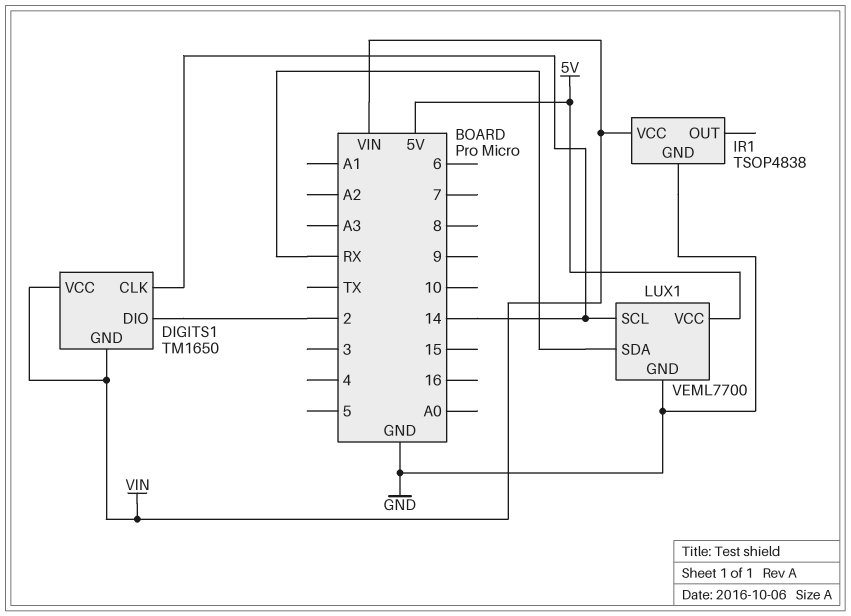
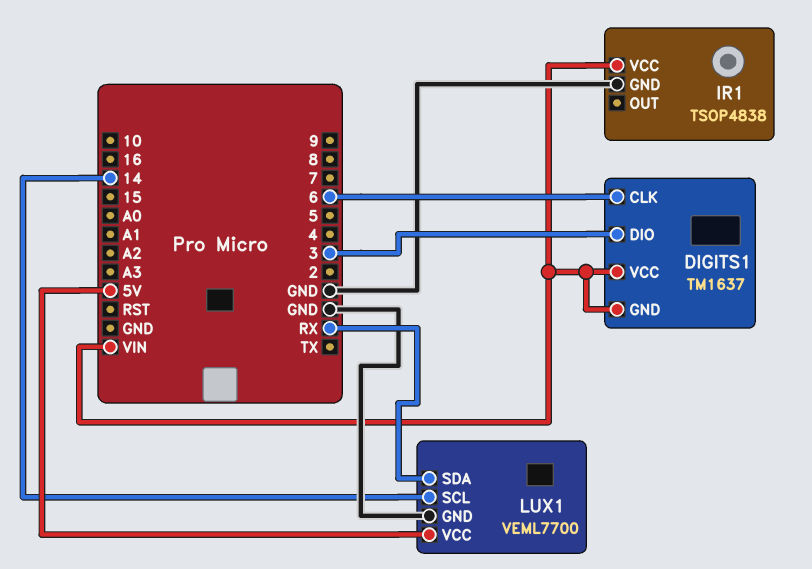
DIGITS1: TM1650 -> TM1637
DIGITS1 pin CLK: 14 -> 6
DIGITS1 pin DIO: 2 -> 3

